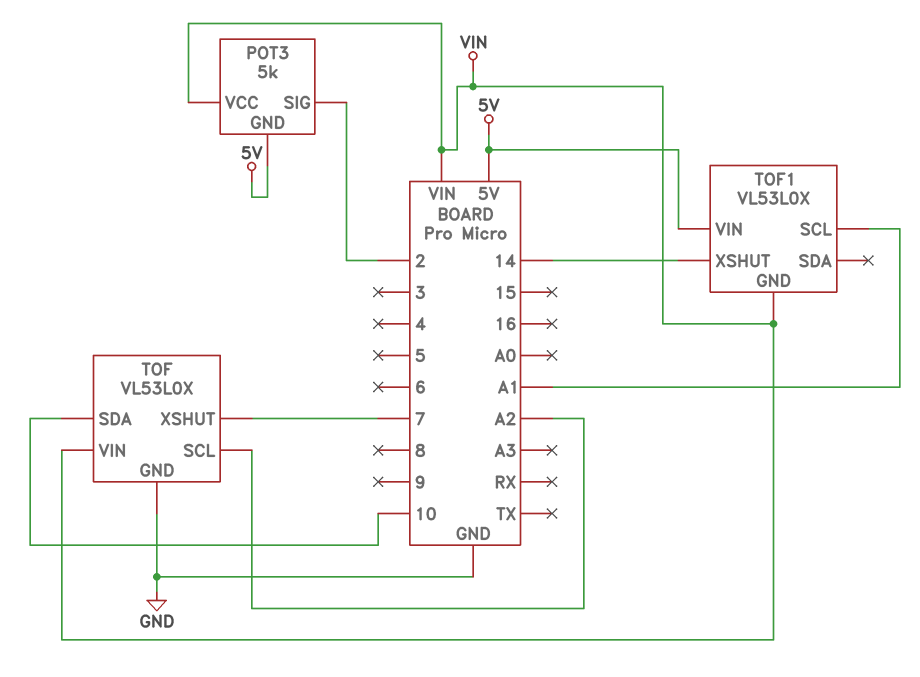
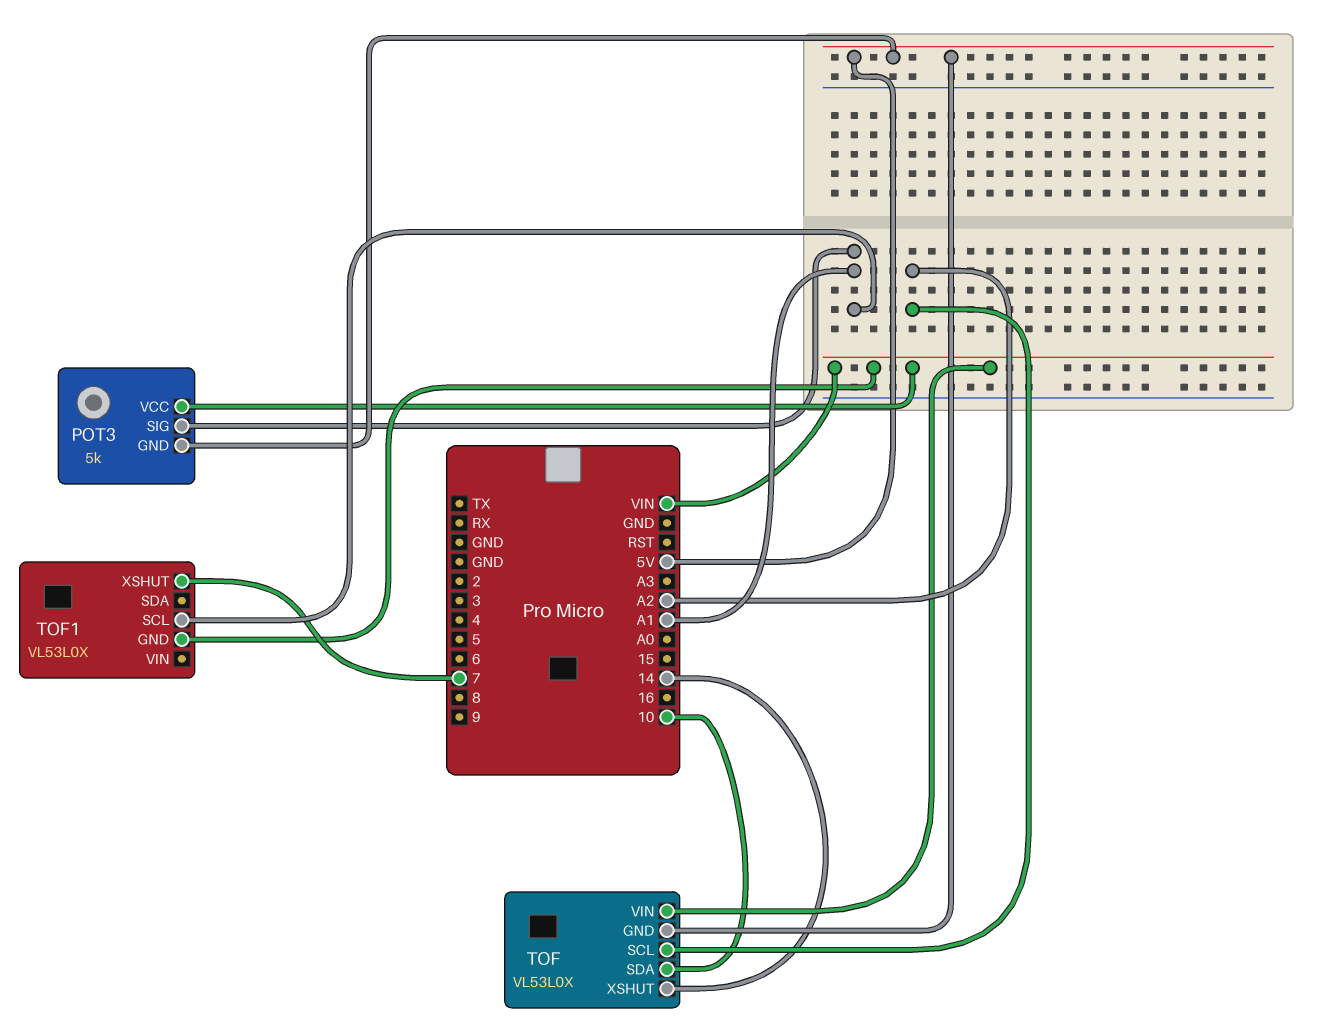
POT3 pin SIG: 2 -> A1
TOF pin GND: GND -> 5V
TOF pin XSHUT: 7 -> 14
TOF1 pin VIN: 5V -> none
TOF1 pin XSHUT: 14 -> 7

